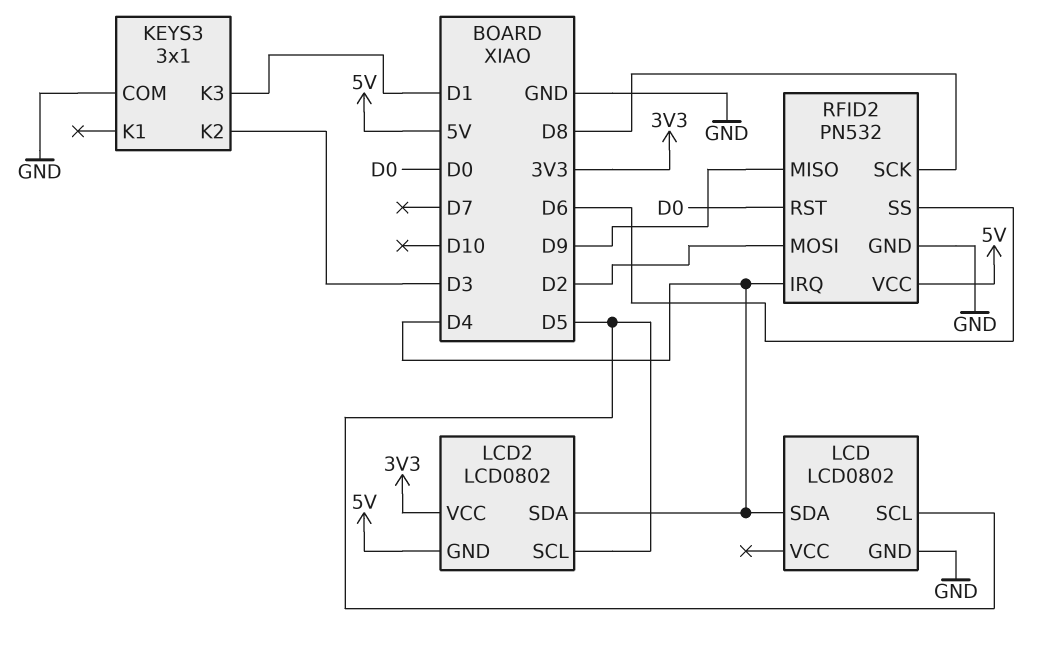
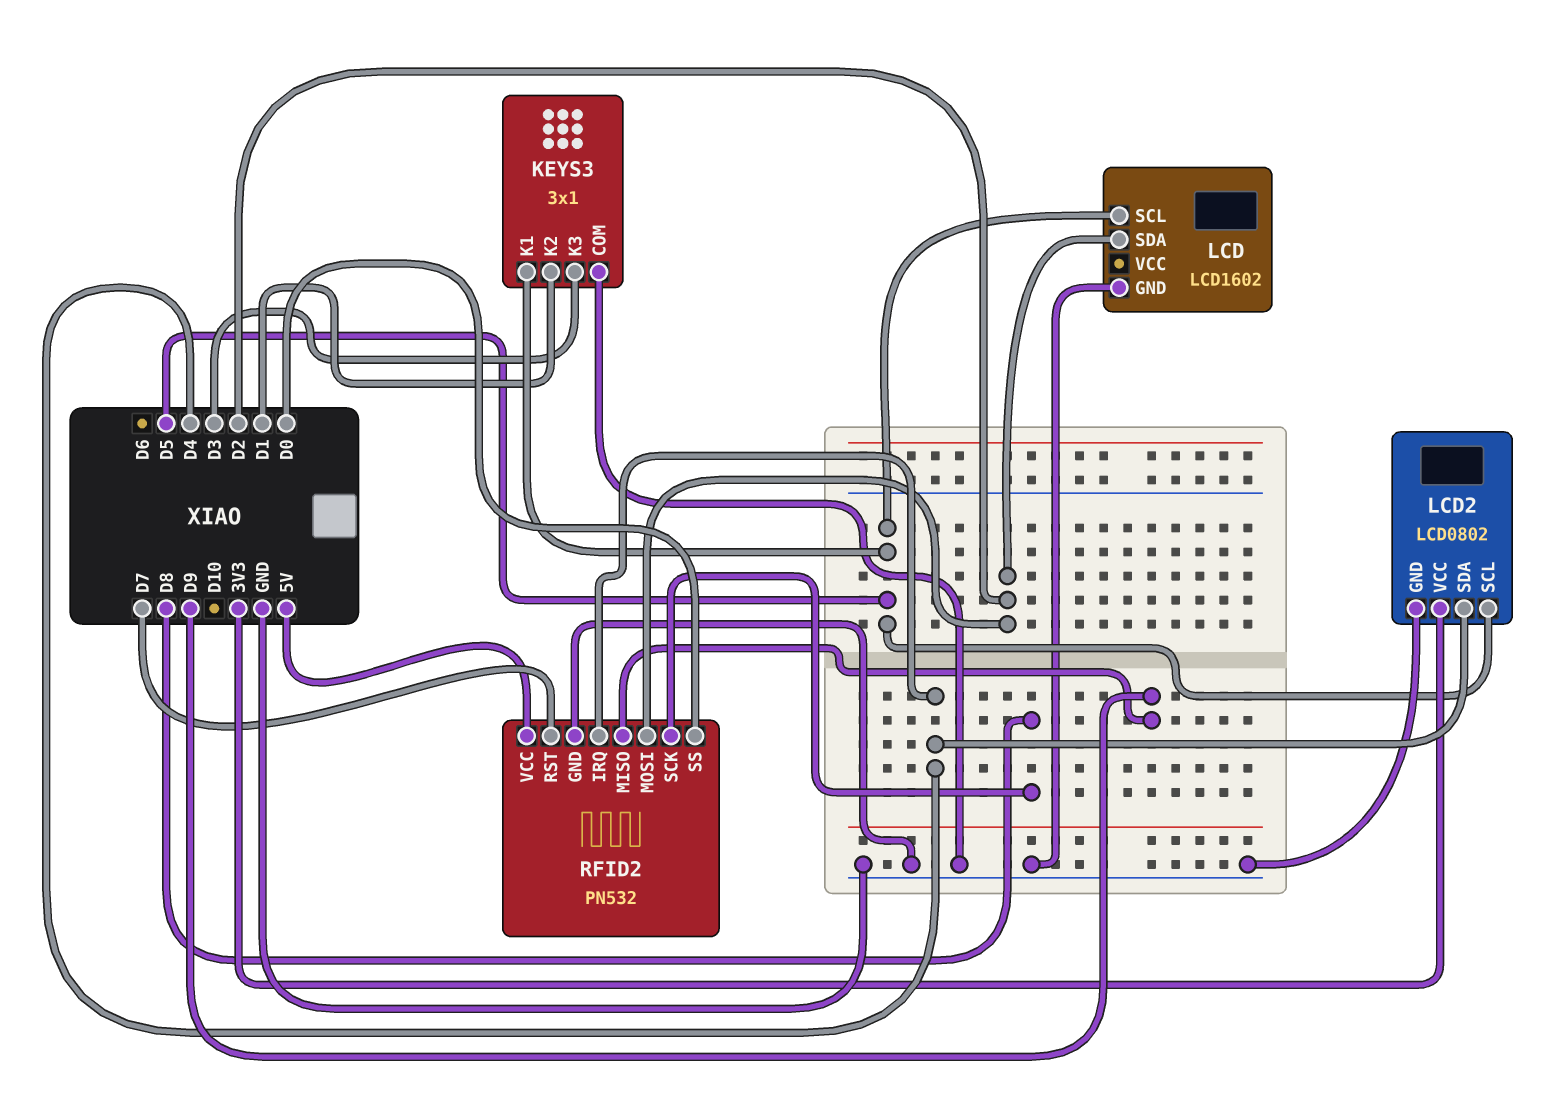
KEYS3 pin K1: none -> D5
KEYS3 pin K2: D3 -> D1
KEYS3 pin K3: D1 -> D3
LCD: LCD0802 -> LCD1602
LCD pin SDA: D4 -> D2
LCD2 pin GND: 5V -> GND
RFID2 pin RST: D0 -> D7
RFID2 pin SS: D6 -> D0

